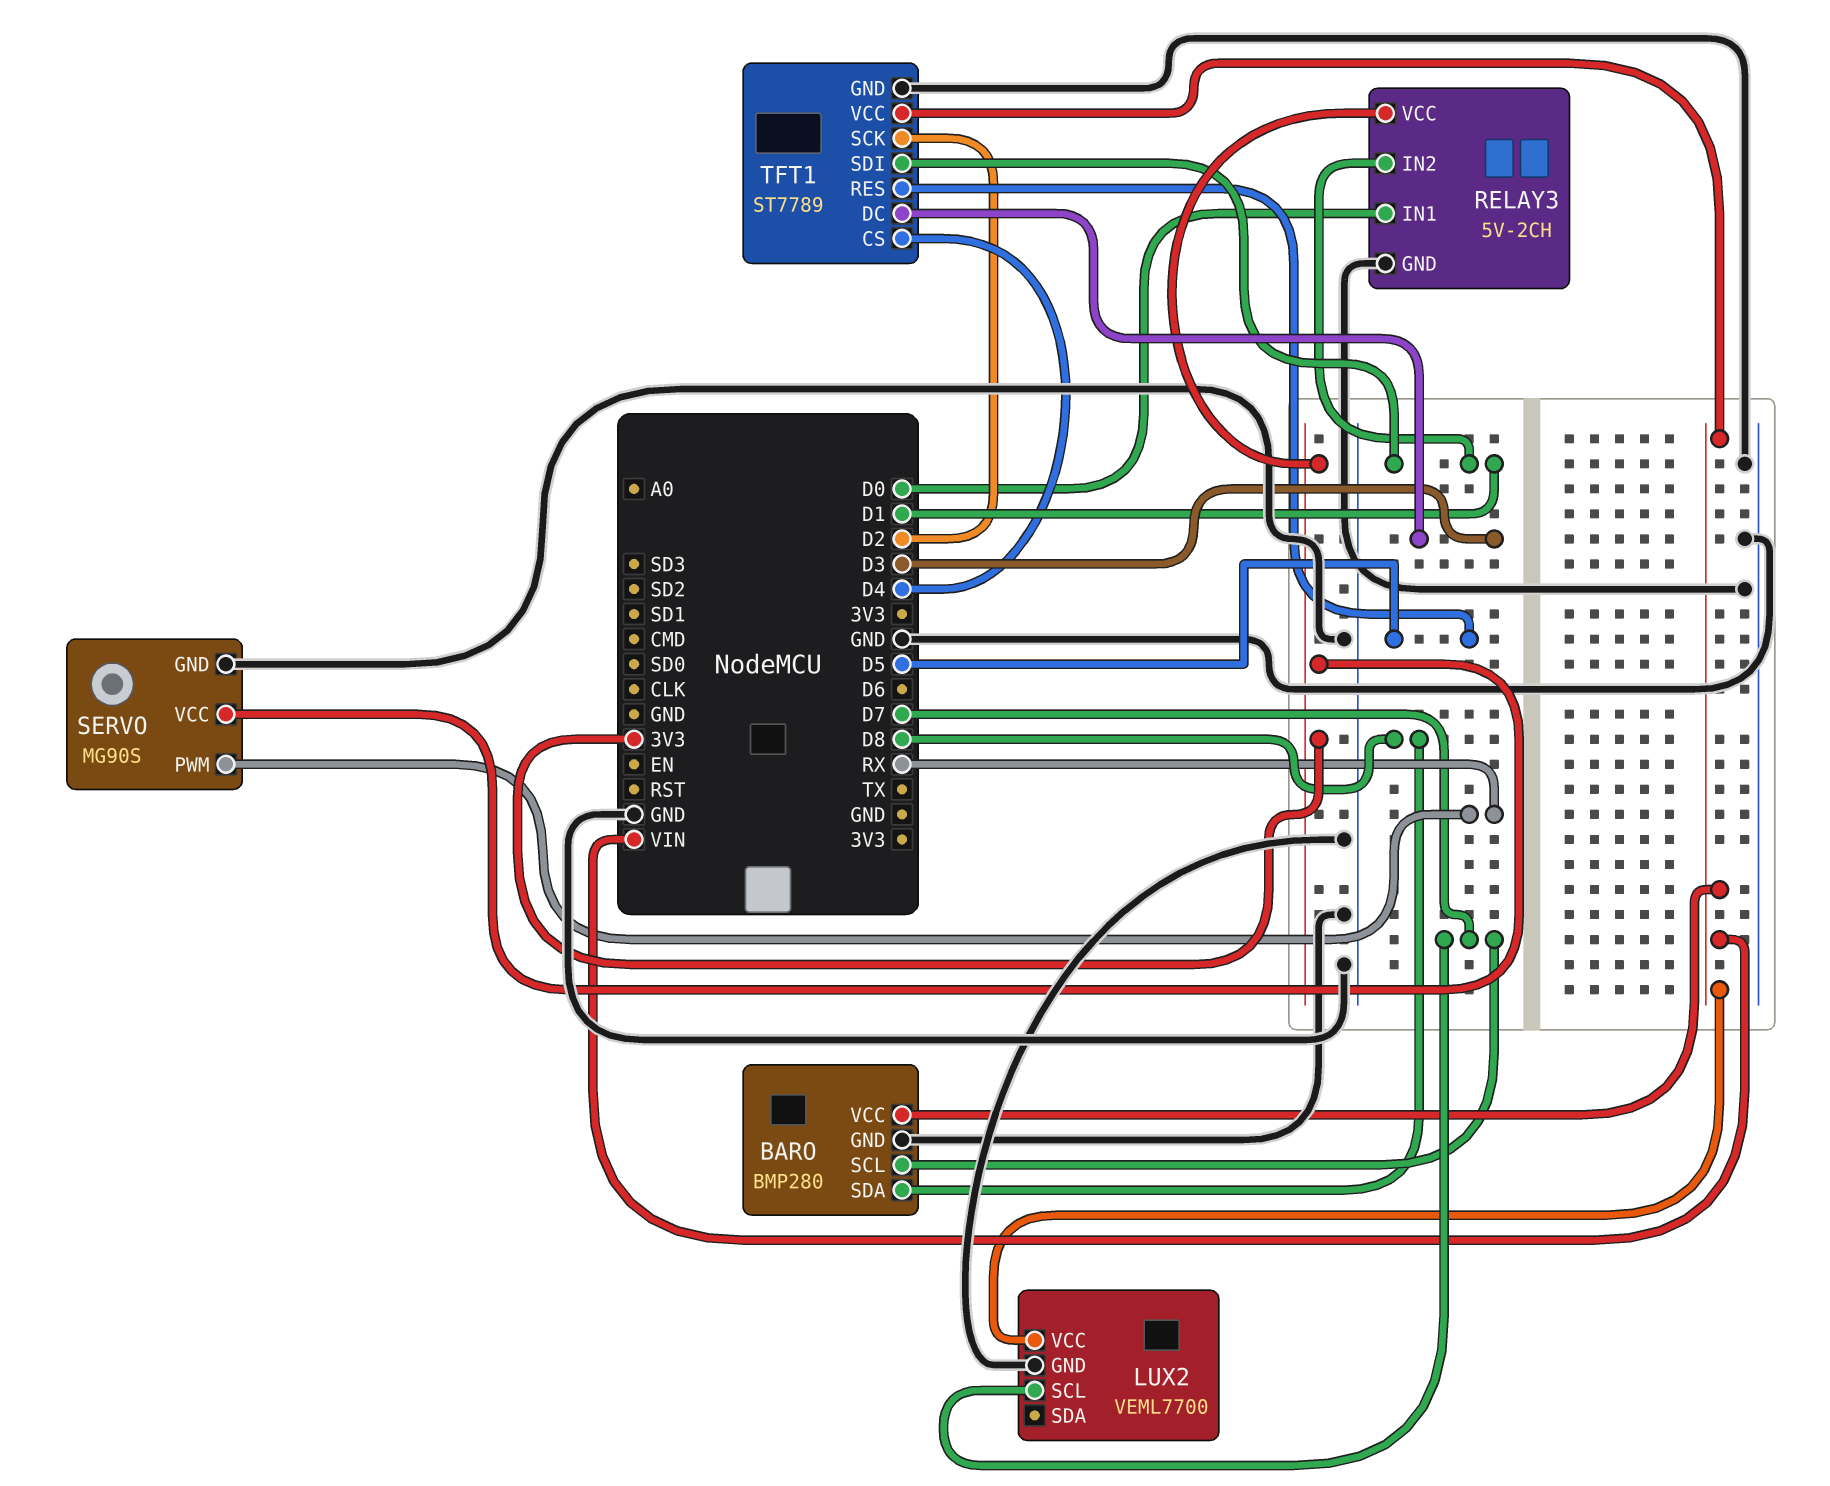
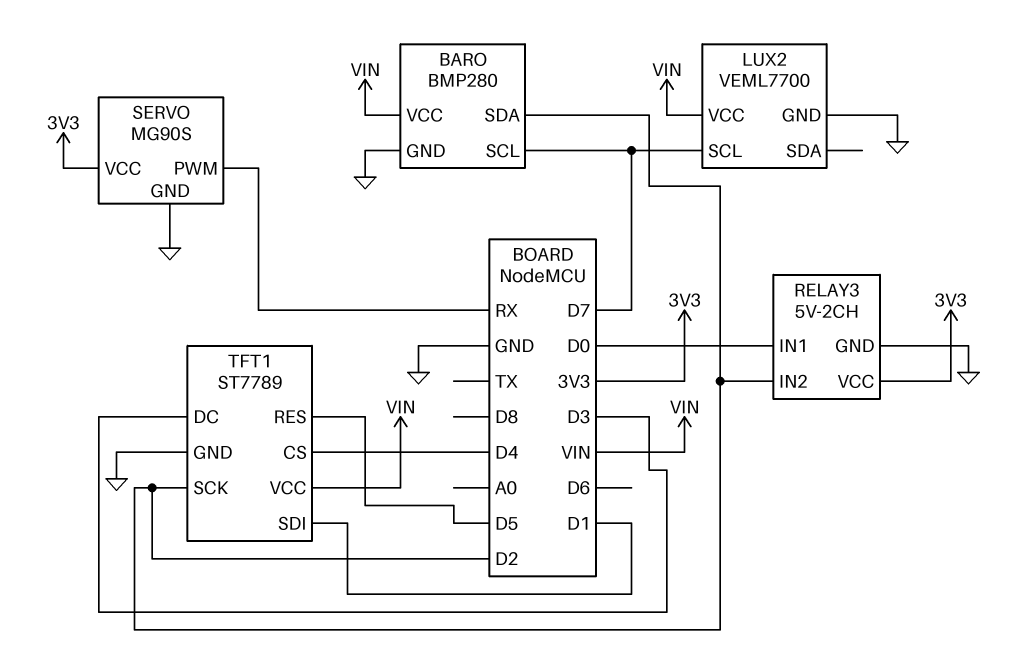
BARO pin SDA: D8 -> D2
RELAY3 pin IN2: D1 -> D2

